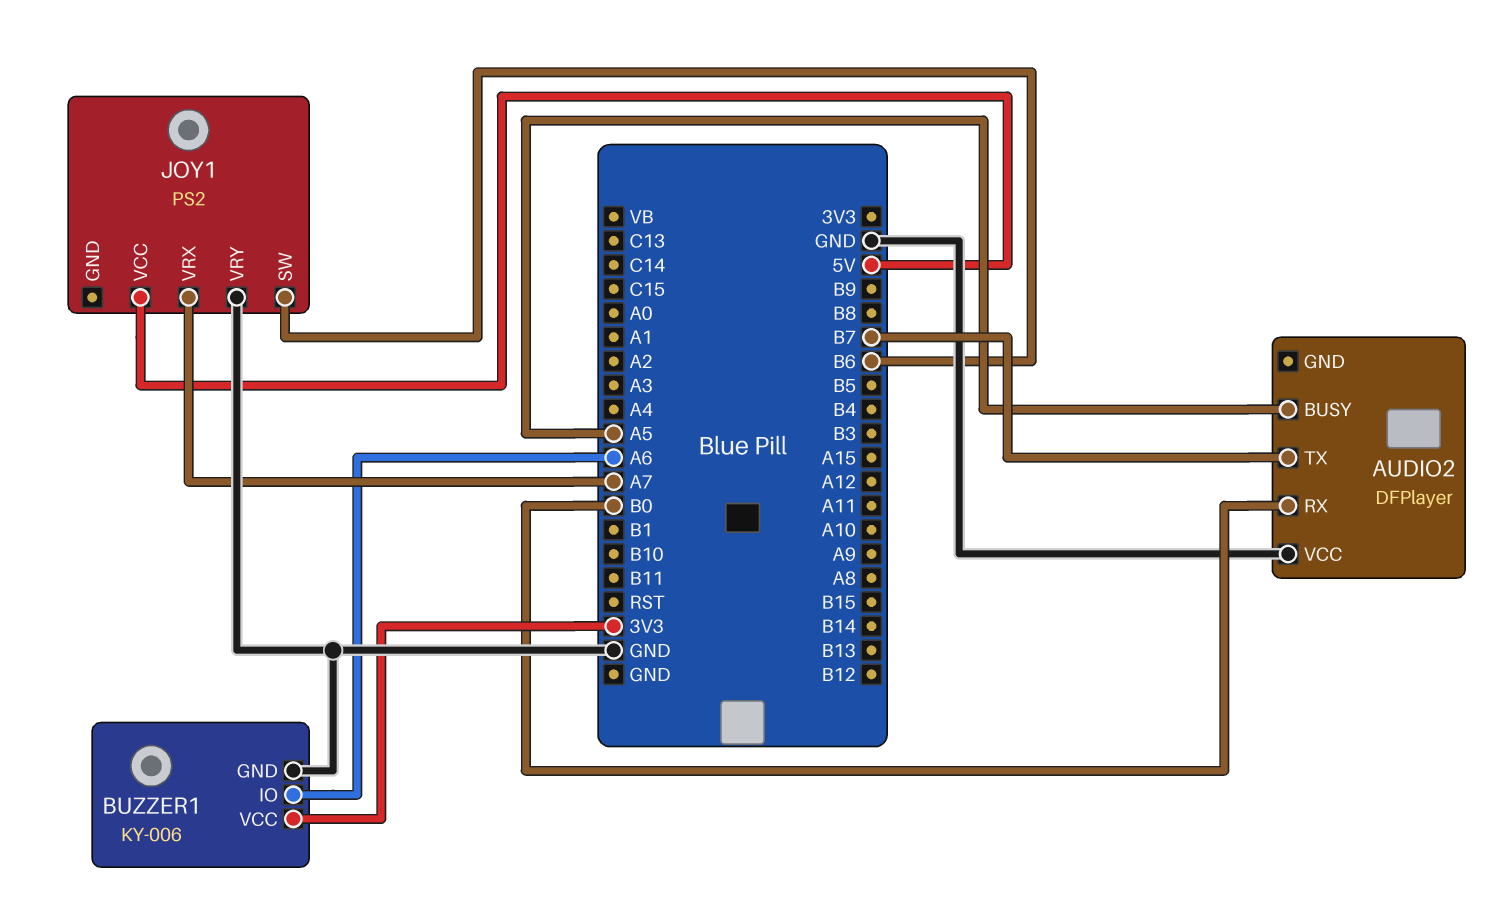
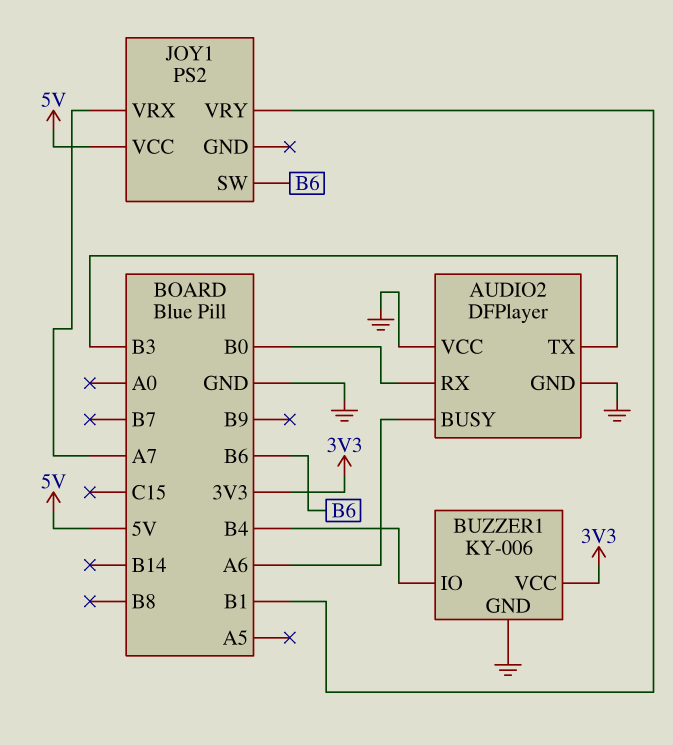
AUDIO2 pin BUSY: A5 -> A6
AUDIO2 pin GND: none -> GND
AUDIO2 pin TX: B7 -> B3
BUZZER1 pin IO: A6 -> B4
JOY1 pin VRY: GND -> B1

